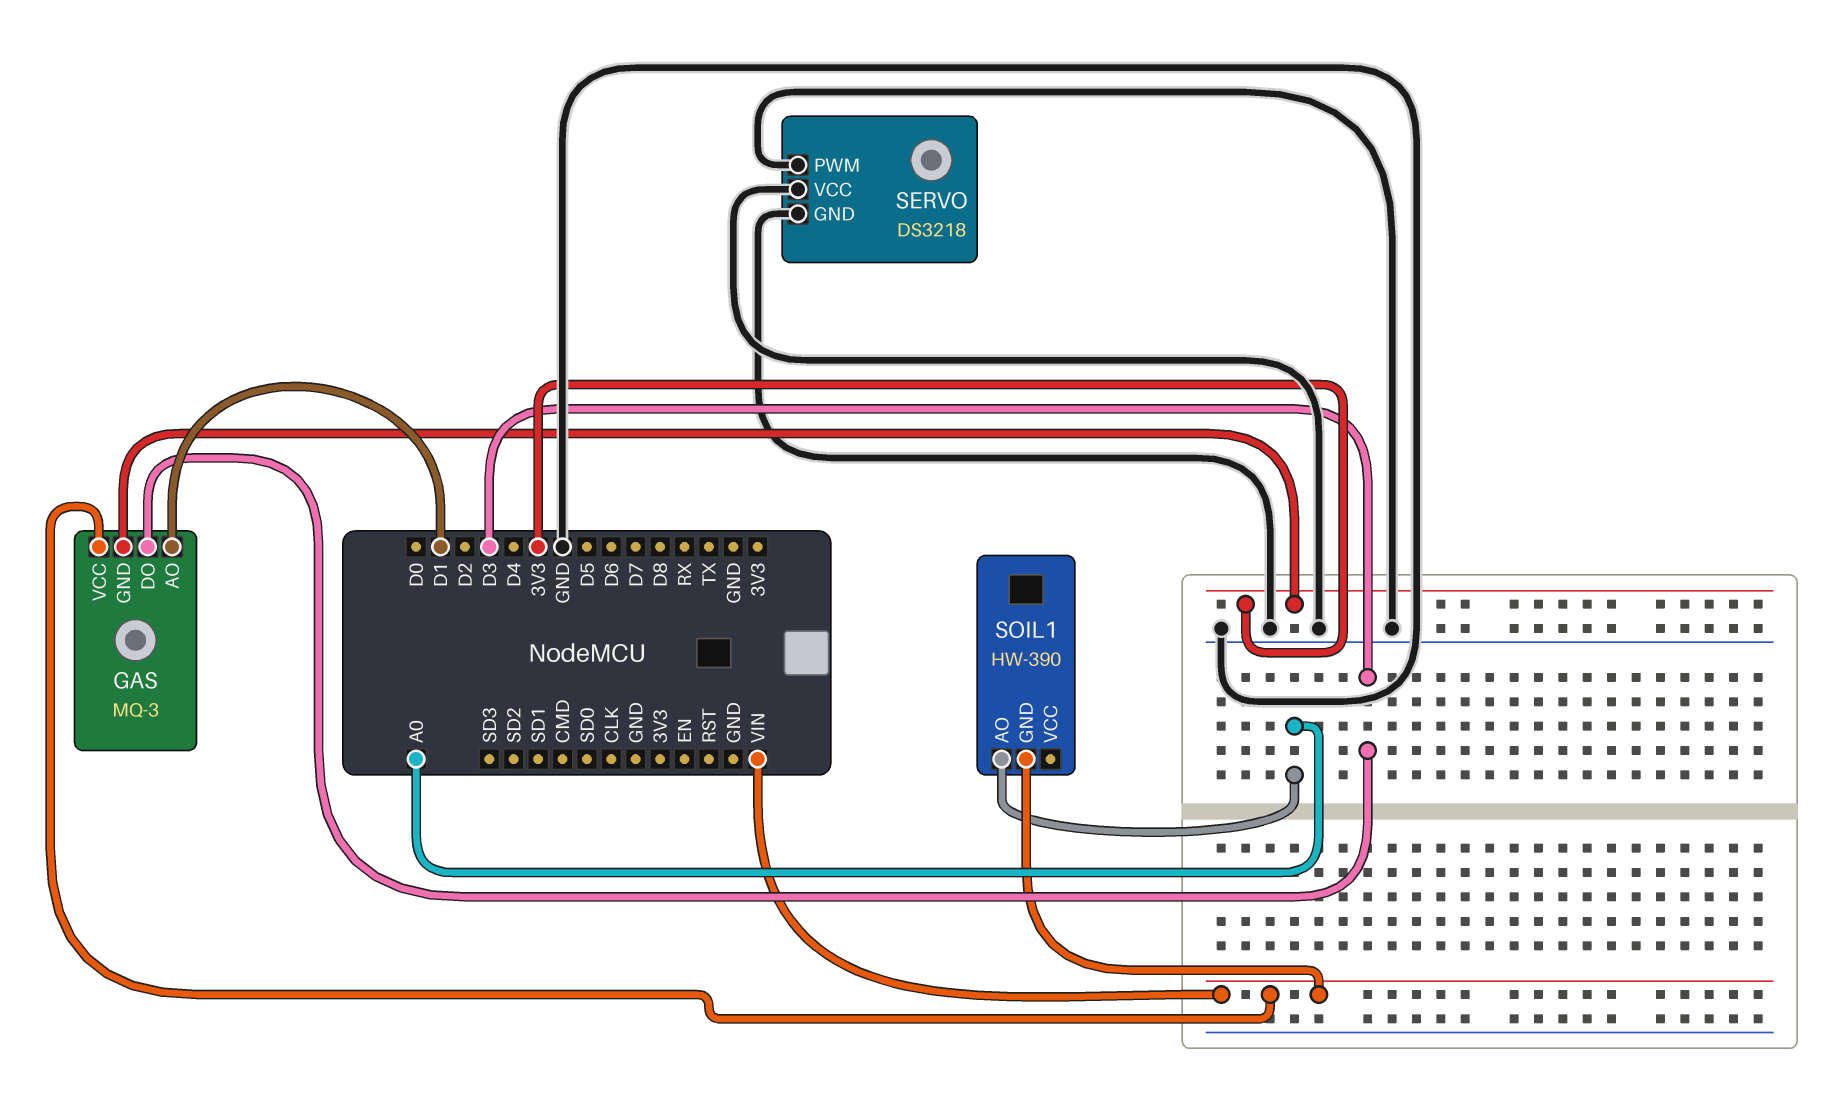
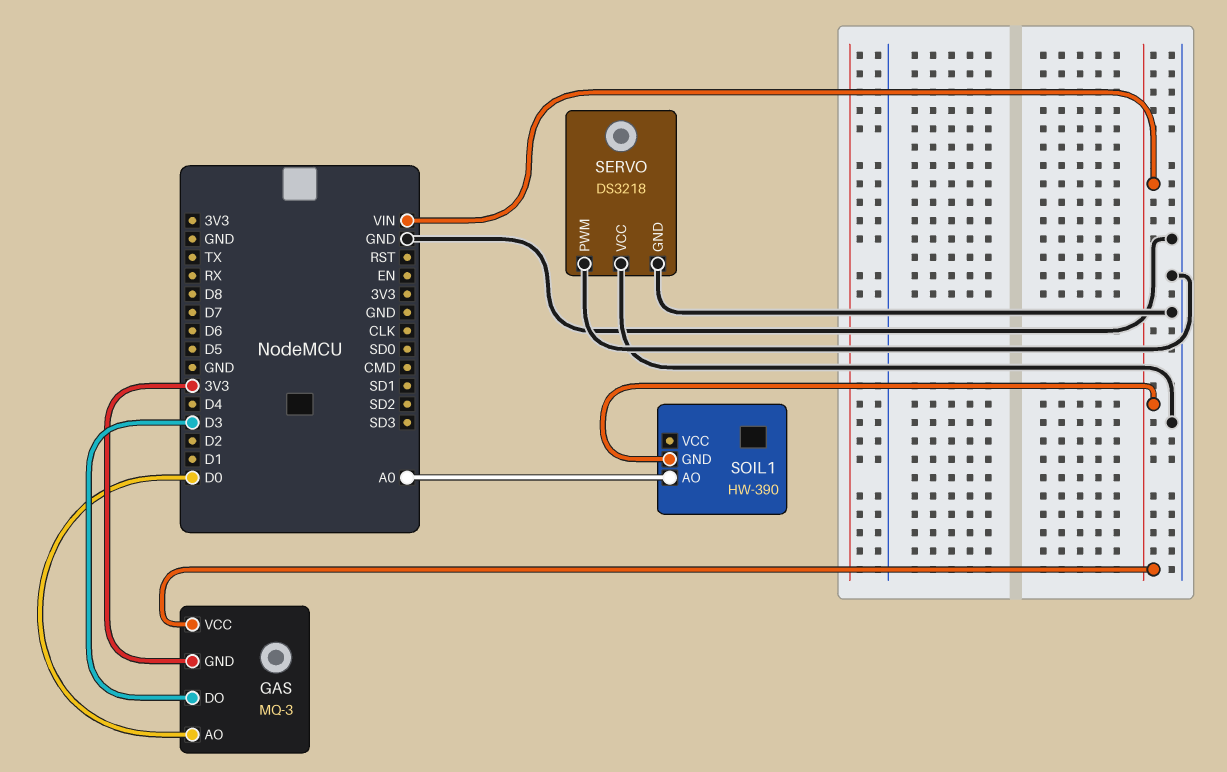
GAS pin AO: D1 -> D0

